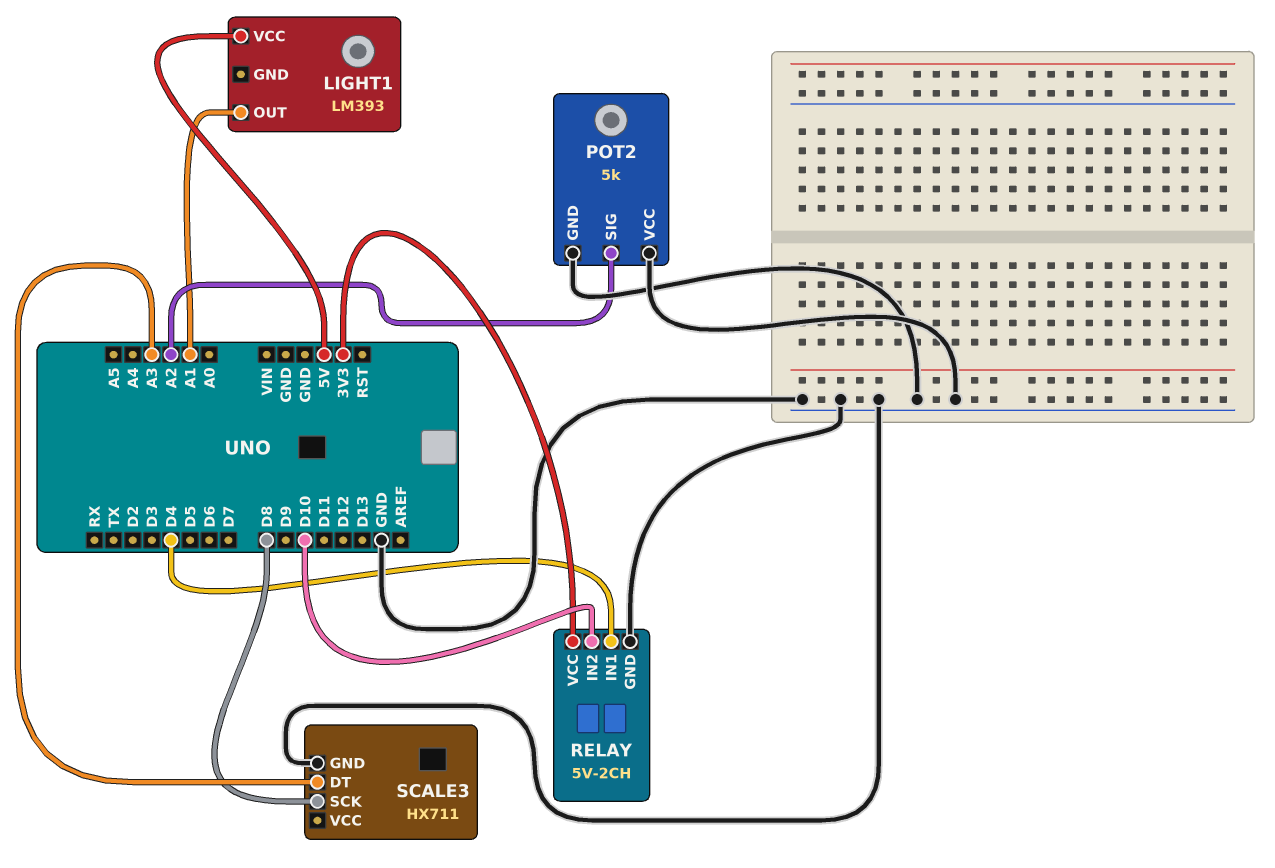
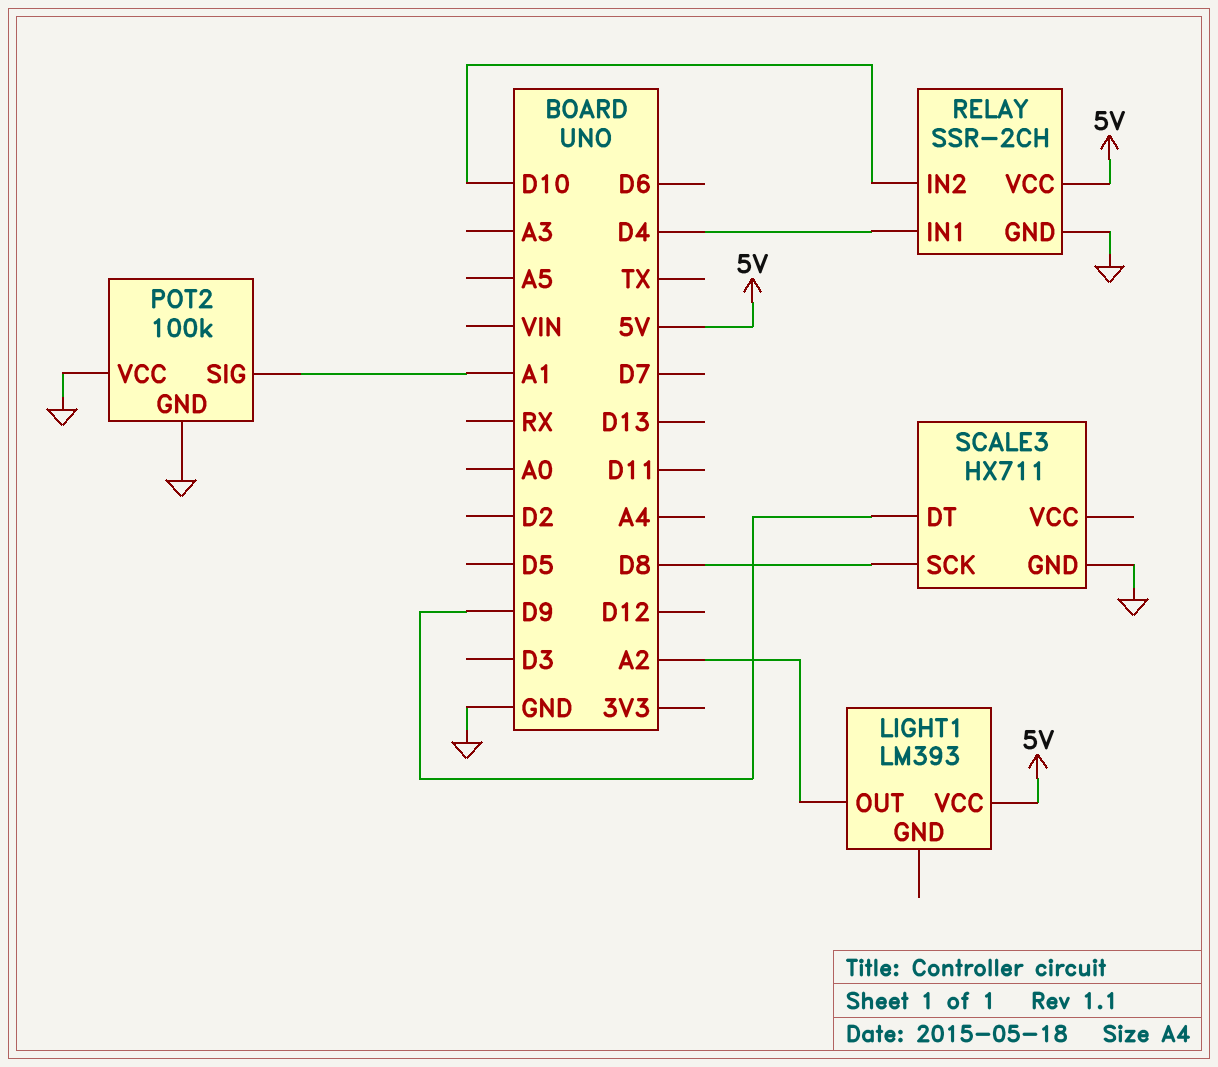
LIGHT1 pin OUT: A1 -> A2
POT2: 5k -> 100k
POT2 pin SIG: A2 -> A1
RELAY: 5V-2CH -> SSR-2CH
RELAY pin VCC: 3V3 -> 5V
SCALE3 pin DT: A3 -> D9

